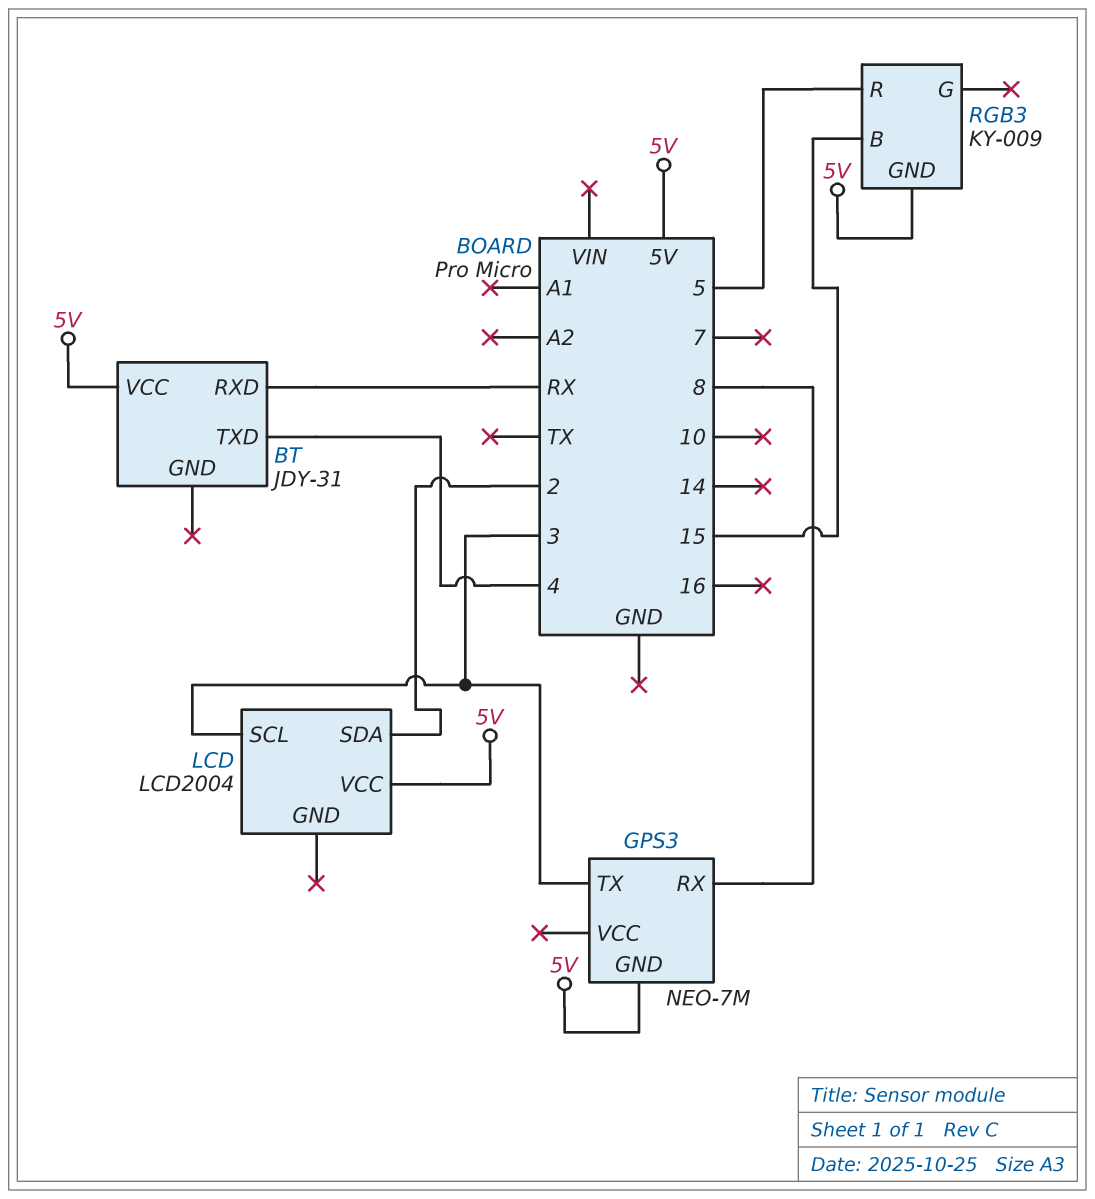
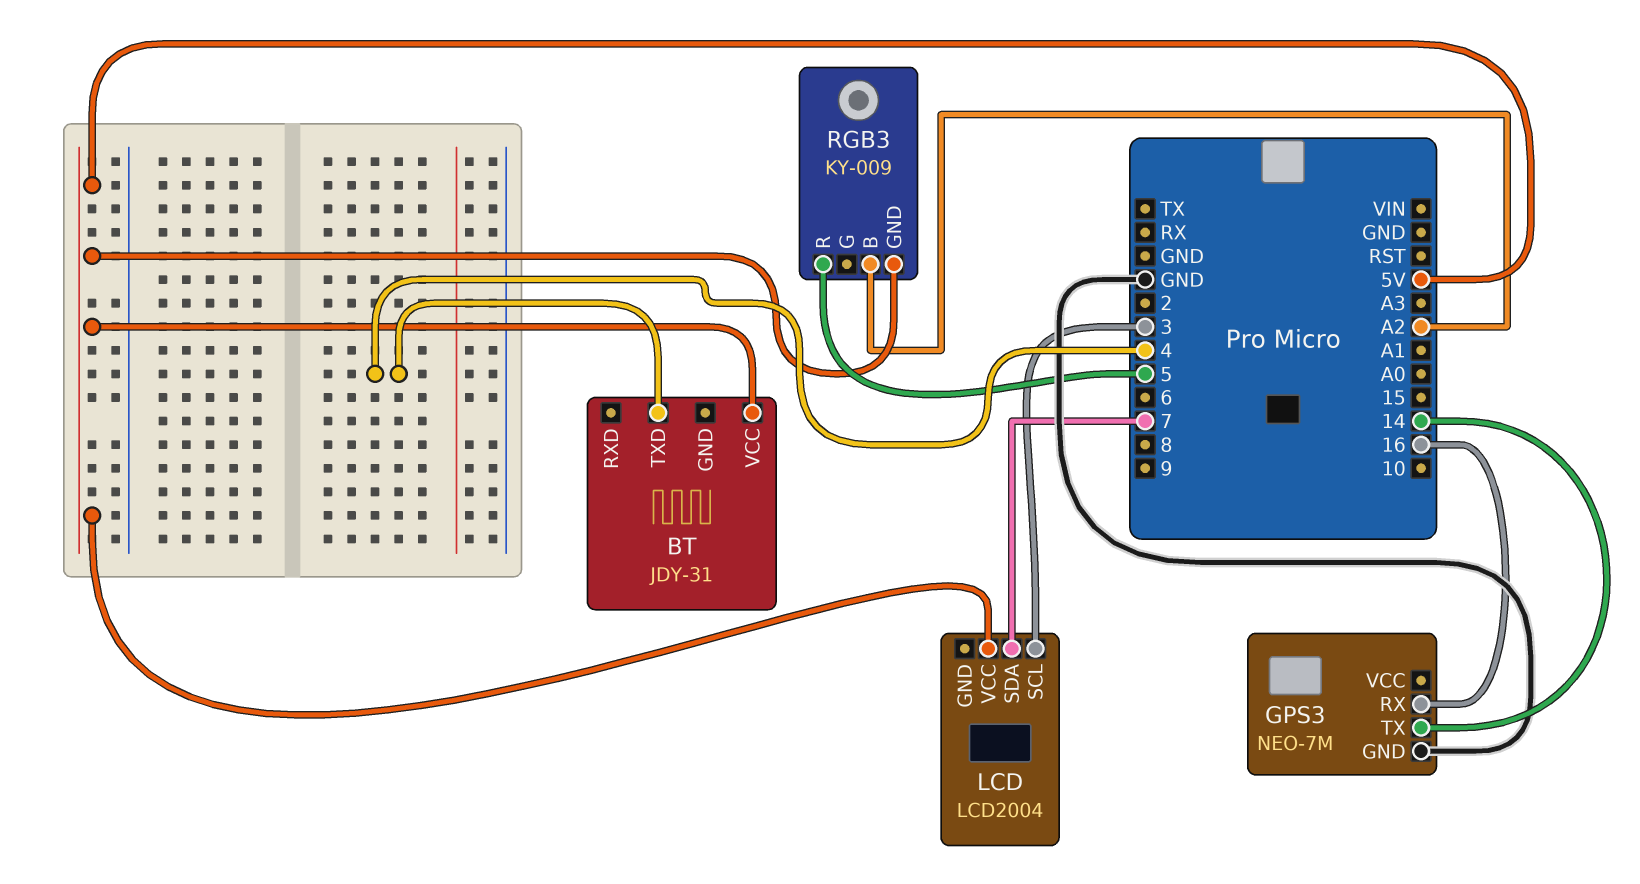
BT pin RXD: RX -> none
GPS3 pin GND: 5V -> GND
GPS3 pin RX: 8 -> 16
GPS3 pin TX: 3 -> 14
LCD pin SDA: 2 -> 7
RGB3 pin B: 15 -> A2

